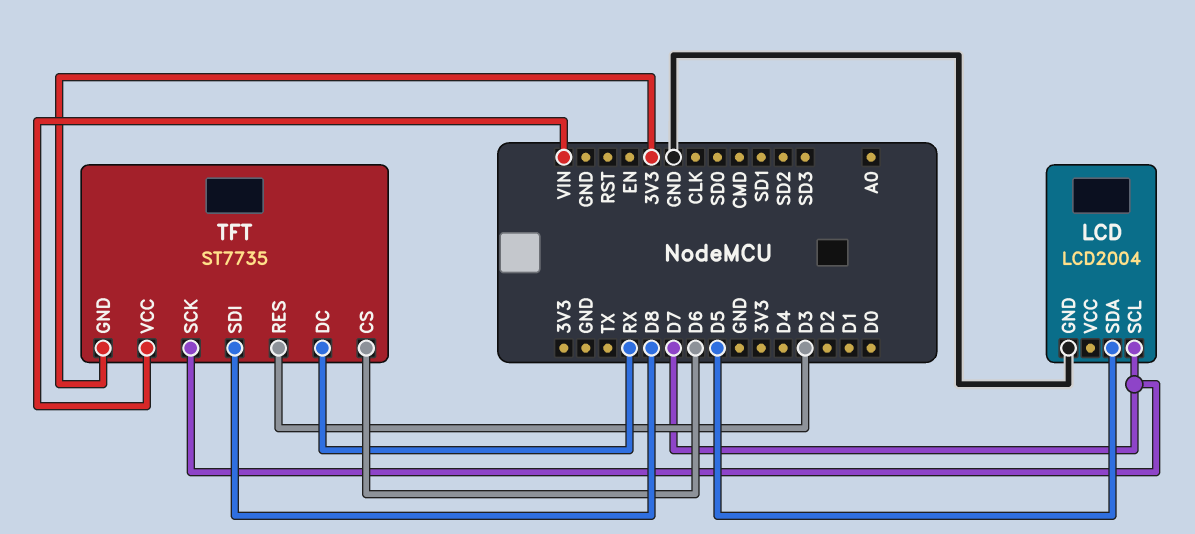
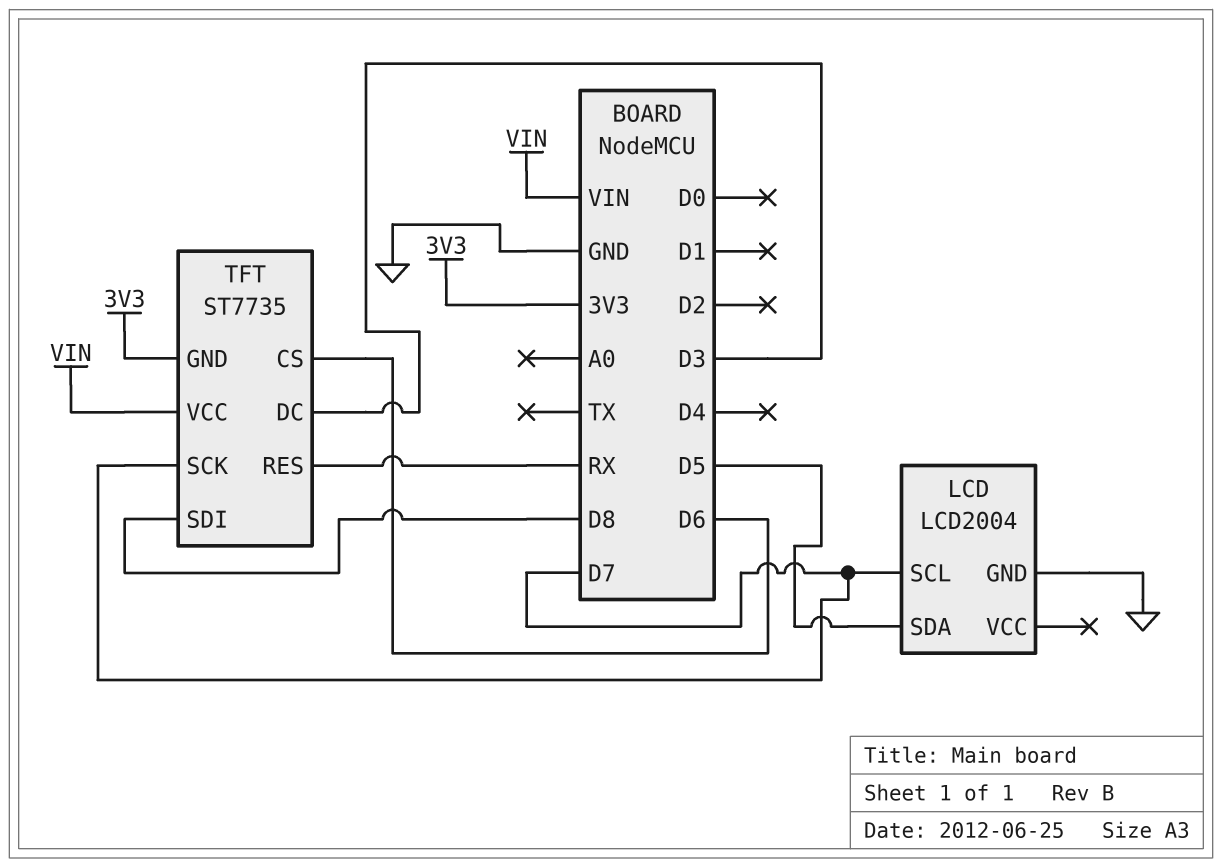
TFT pin DC: RX -> D3
TFT pin RES: D3 -> RX

